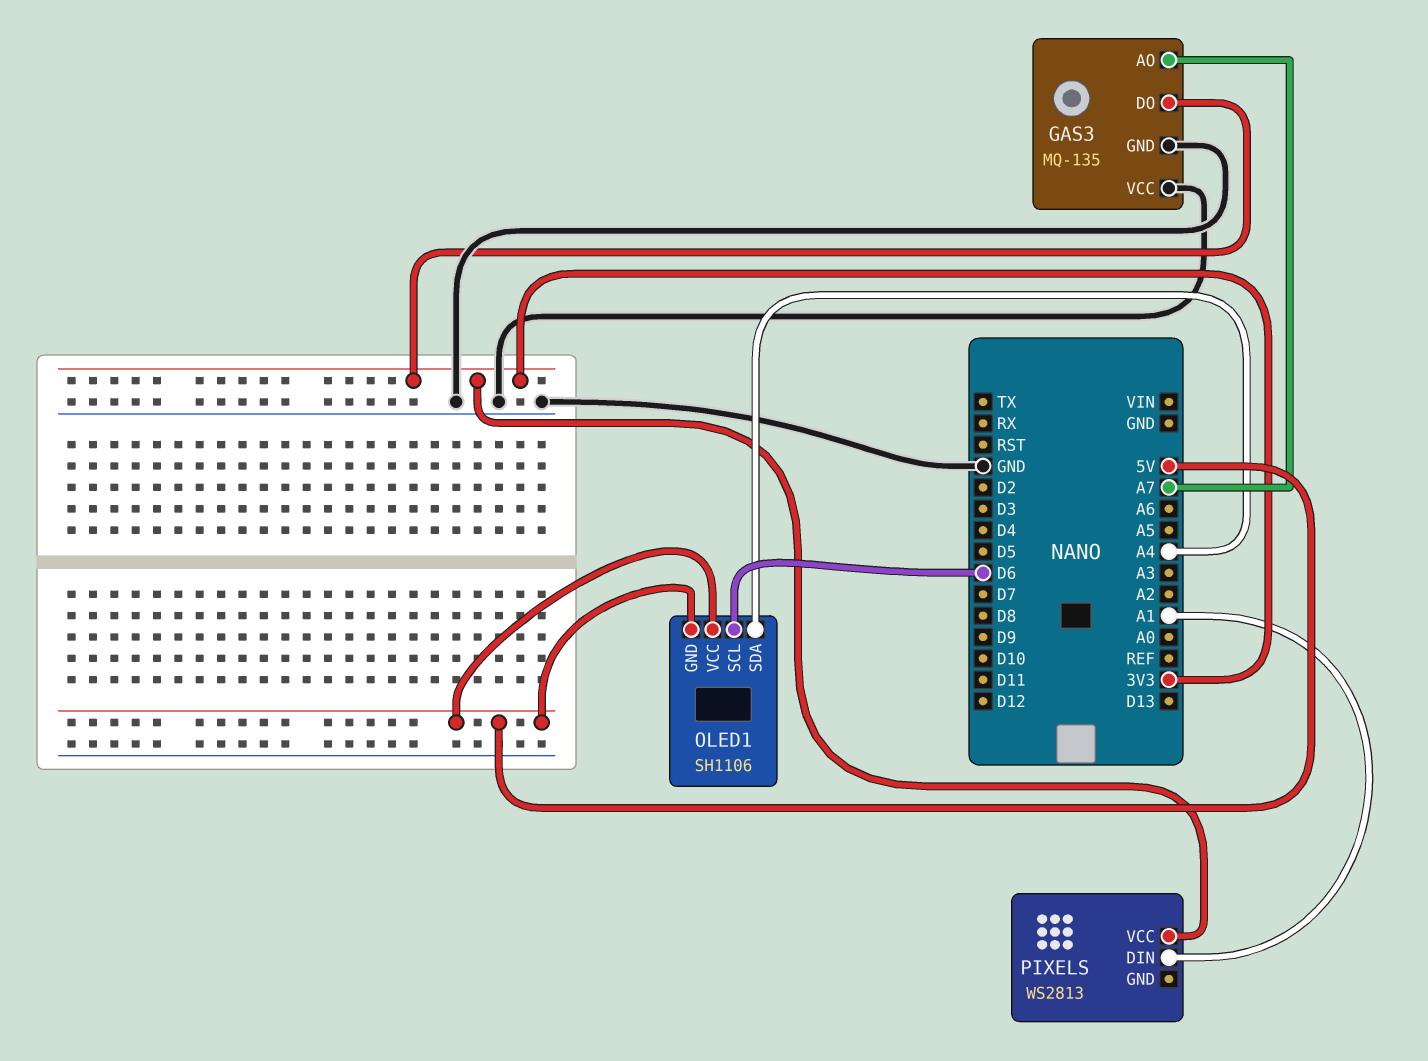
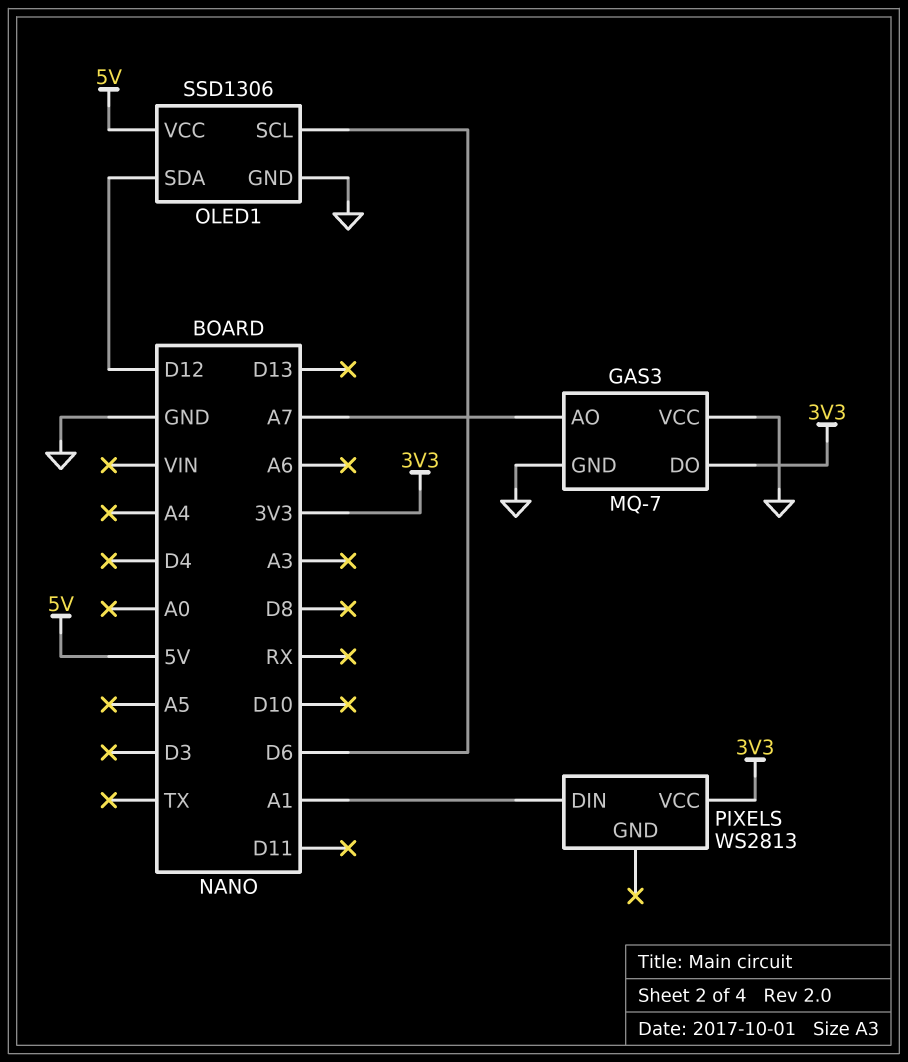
GAS3: MQ-135 -> MQ-7
OLED1: SH1106 -> SSD1306
OLED1 pin GND: 5V -> GND
OLED1 pin SDA: A4 -> D12

